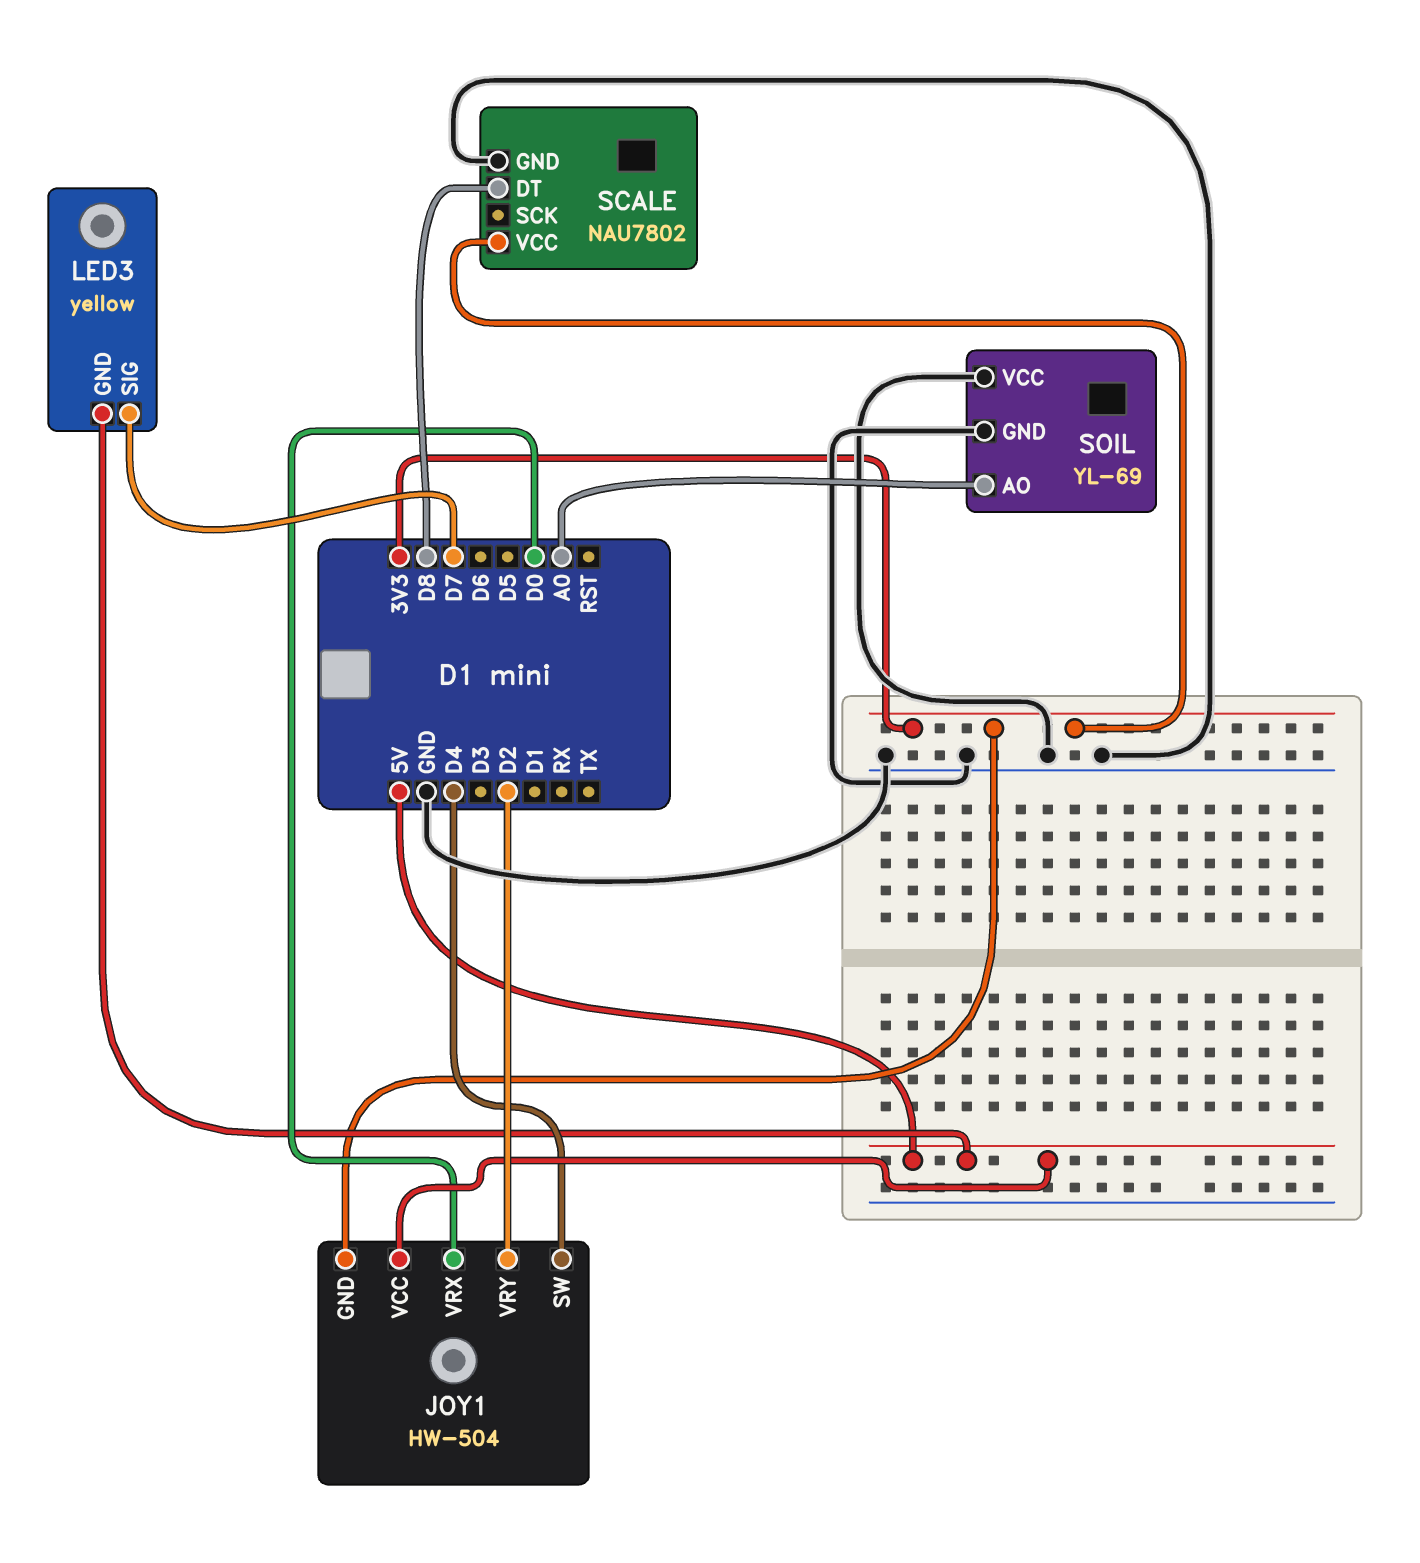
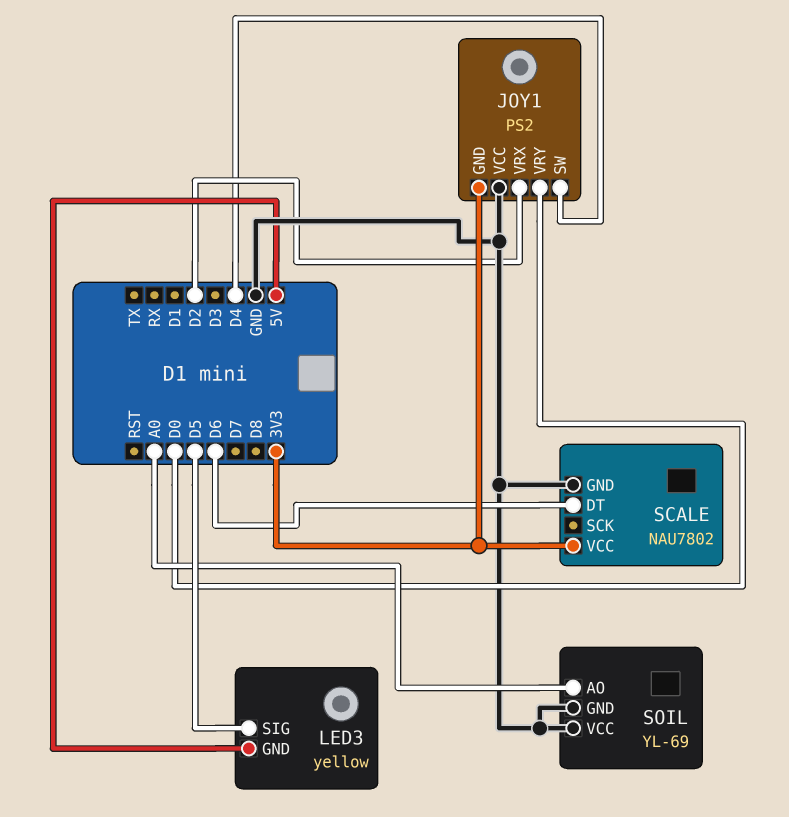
JOY1: HW-504 -> PS2
JOY1 pin VCC: 5V -> GND
JOY1 pin VRX: D0 -> D2
JOY1 pin VRY: D2 -> D0
LED3 pin SIG: D7 -> D5
SCALE pin DT: D8 -> D6

